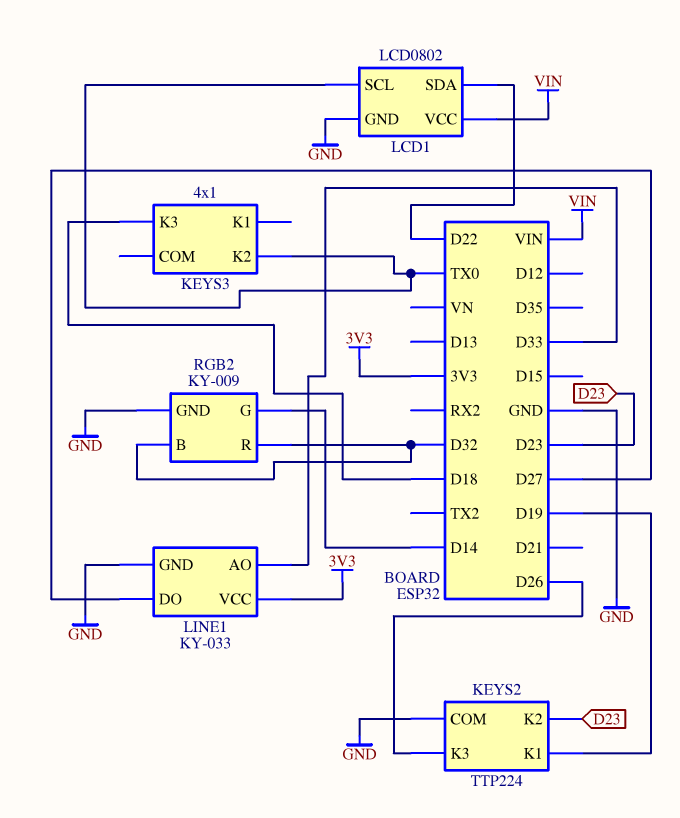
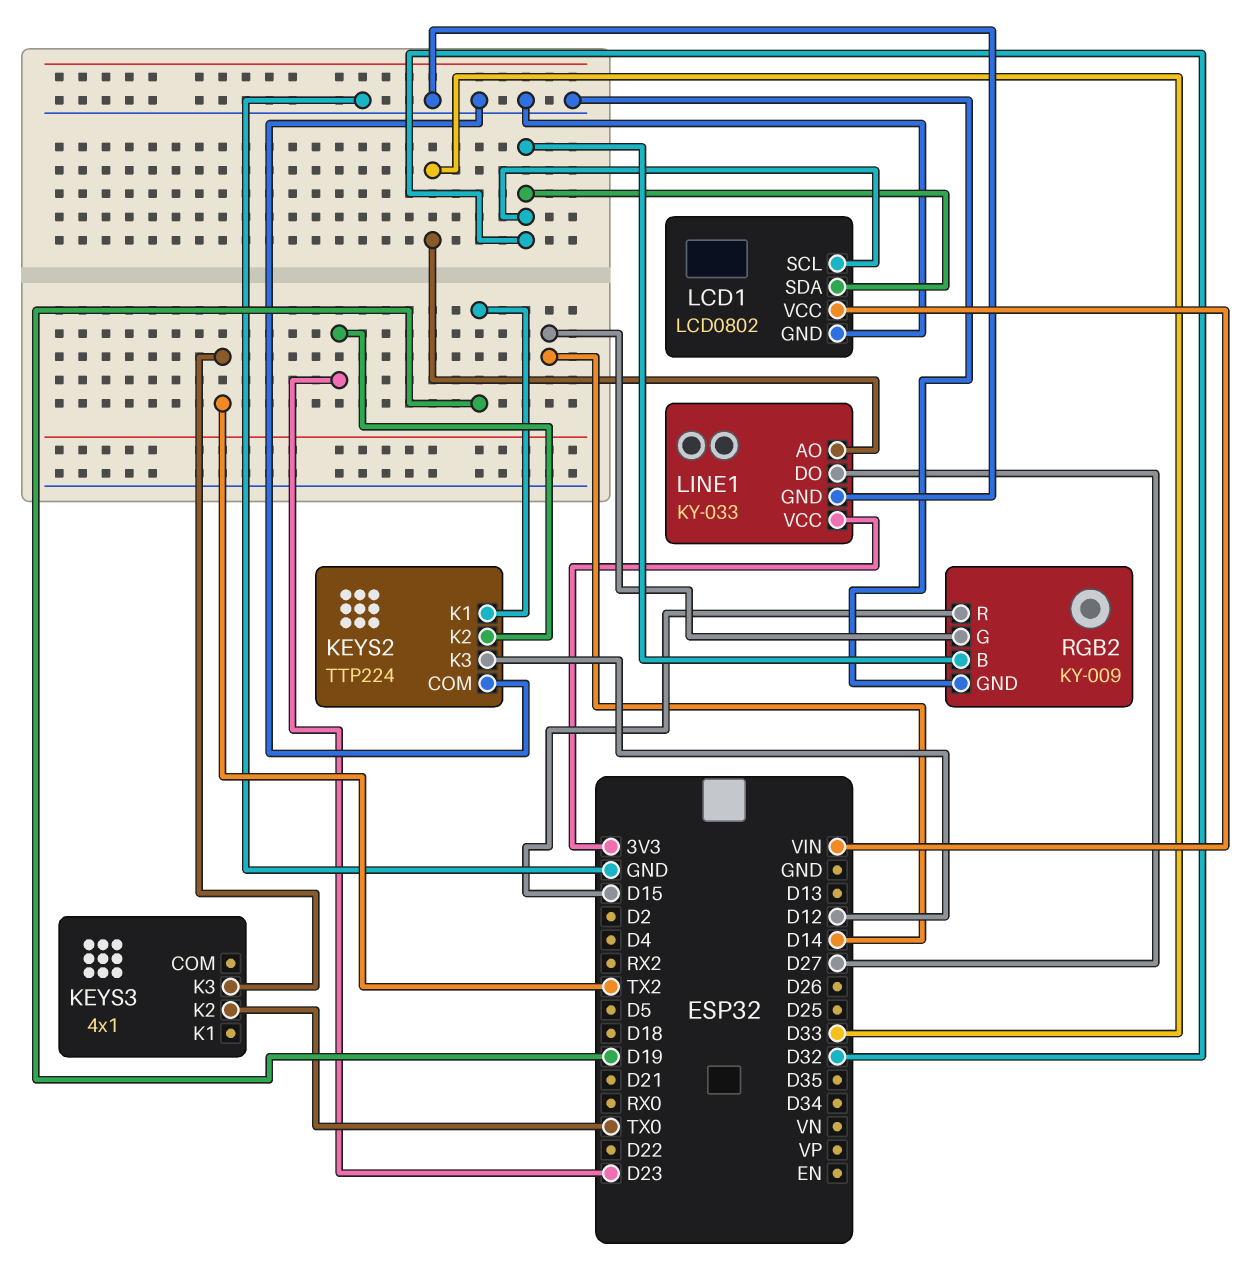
KEYS2 pin K3: D26 -> D12
KEYS3 pin K3: D18 -> TX2
LCD1 pin SCL: TX0 -> D32
LCD1 pin SDA: D22 -> D32
RGB2 pin R: D32 -> D15

